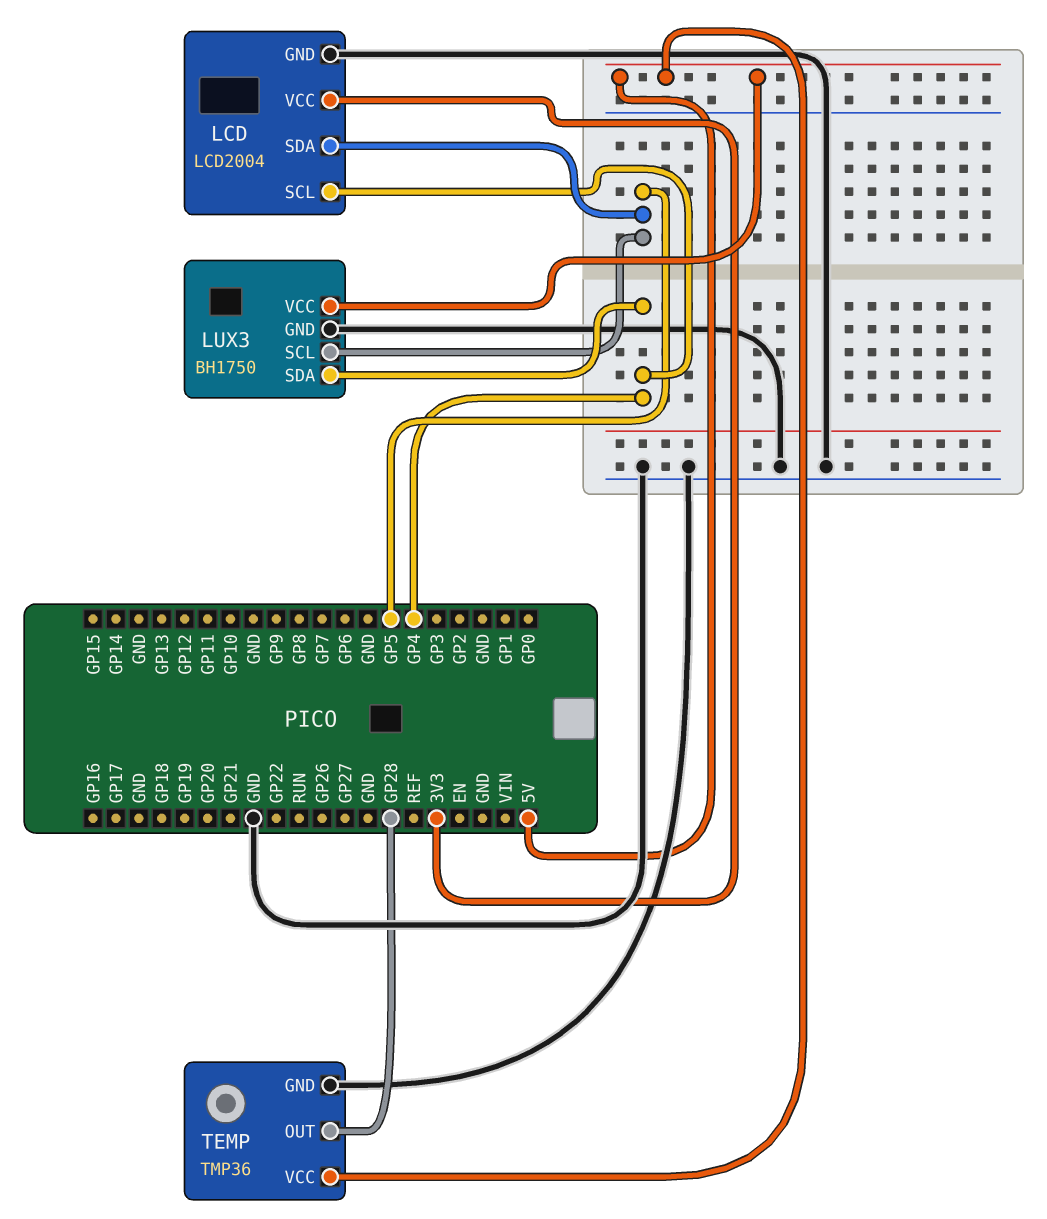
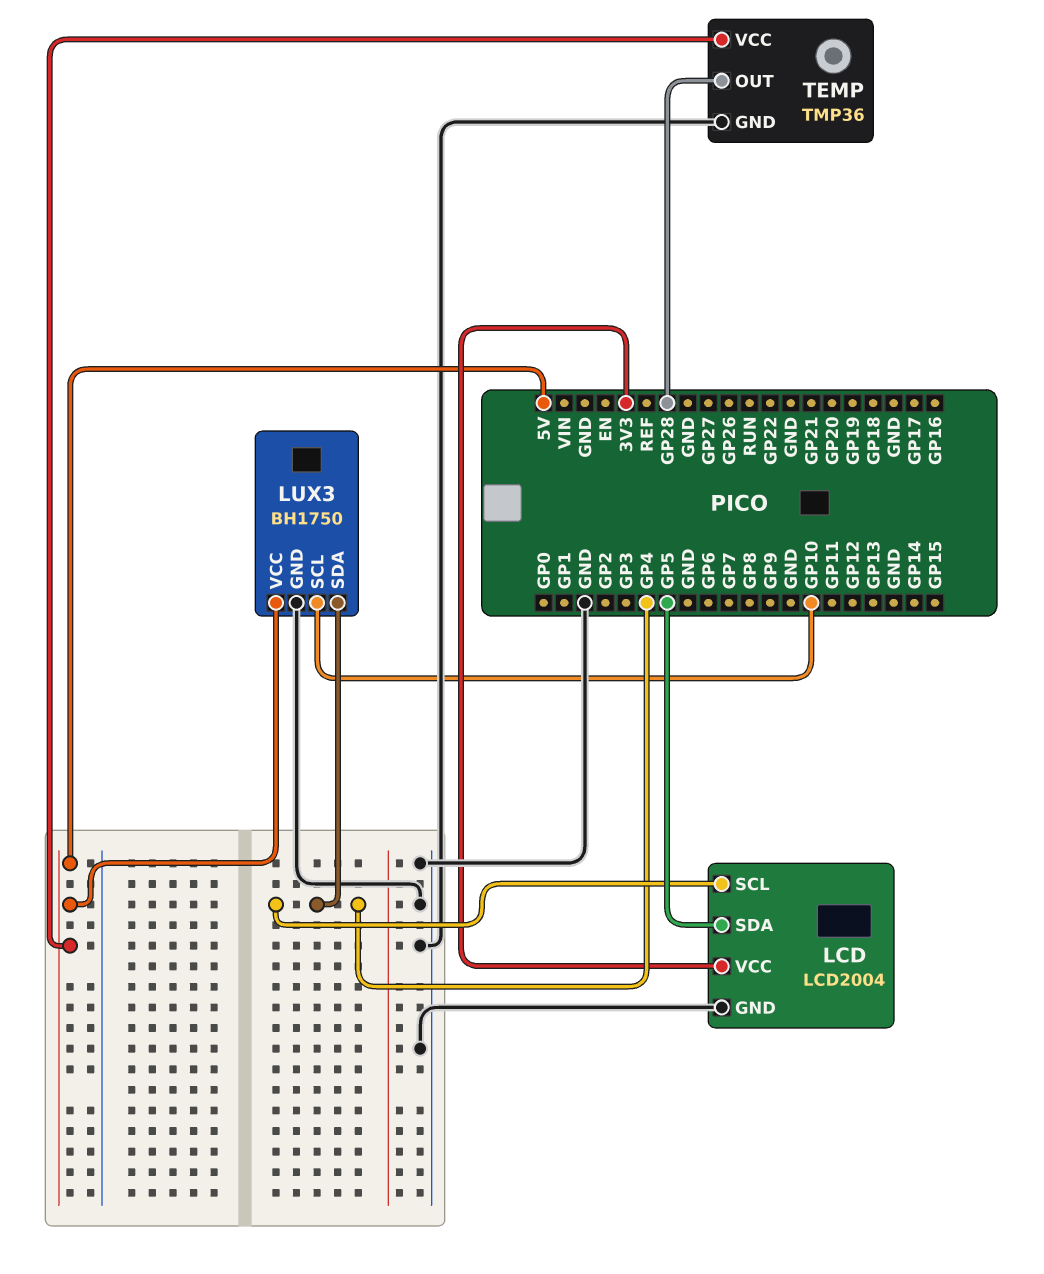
LUX3 pin SCL: GP5 -> GP10

